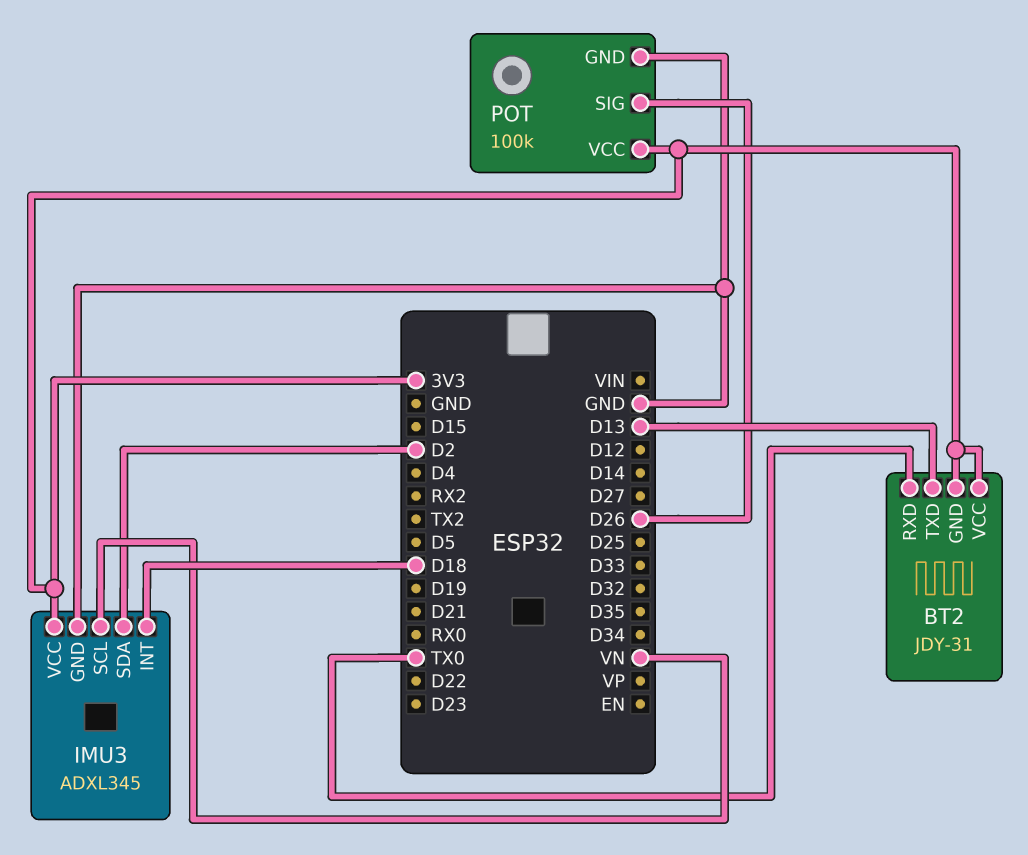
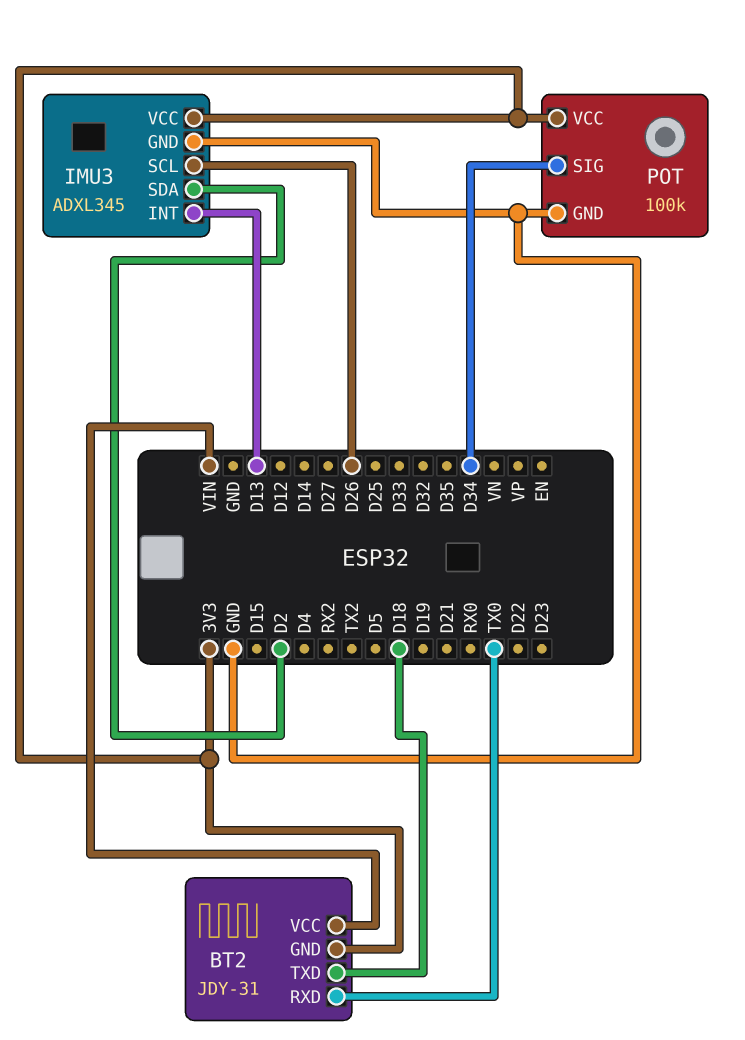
BT2 pin TXD: D13 -> D18
BT2 pin VCC: 3V3 -> VIN
IMU3 pin INT: D18 -> D13
IMU3 pin SCL: VN -> D26
POT pin SIG: D26 -> D34

